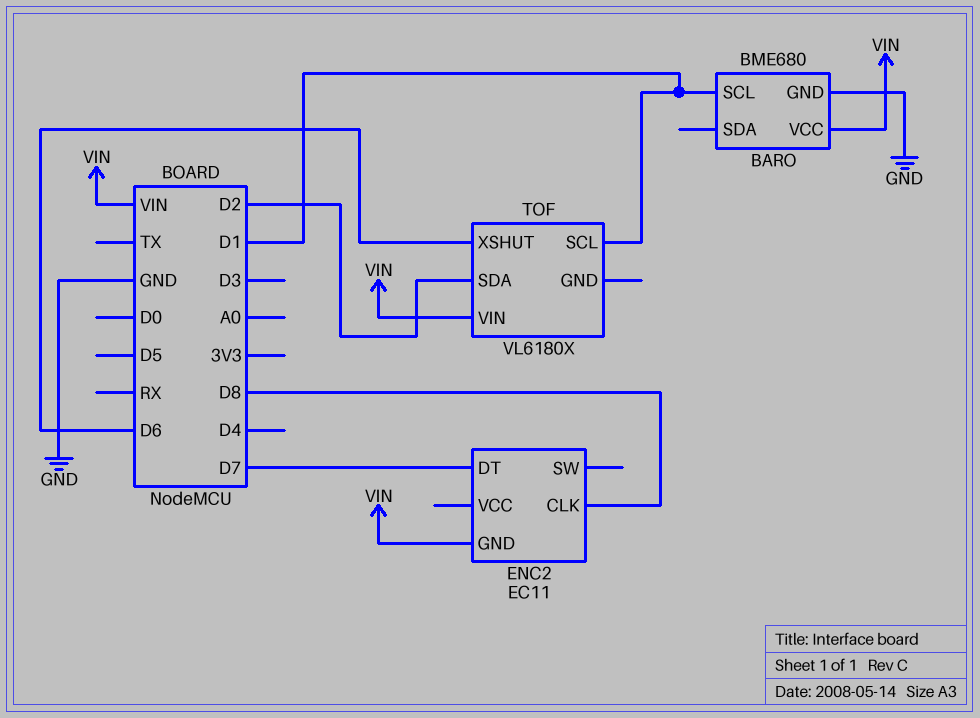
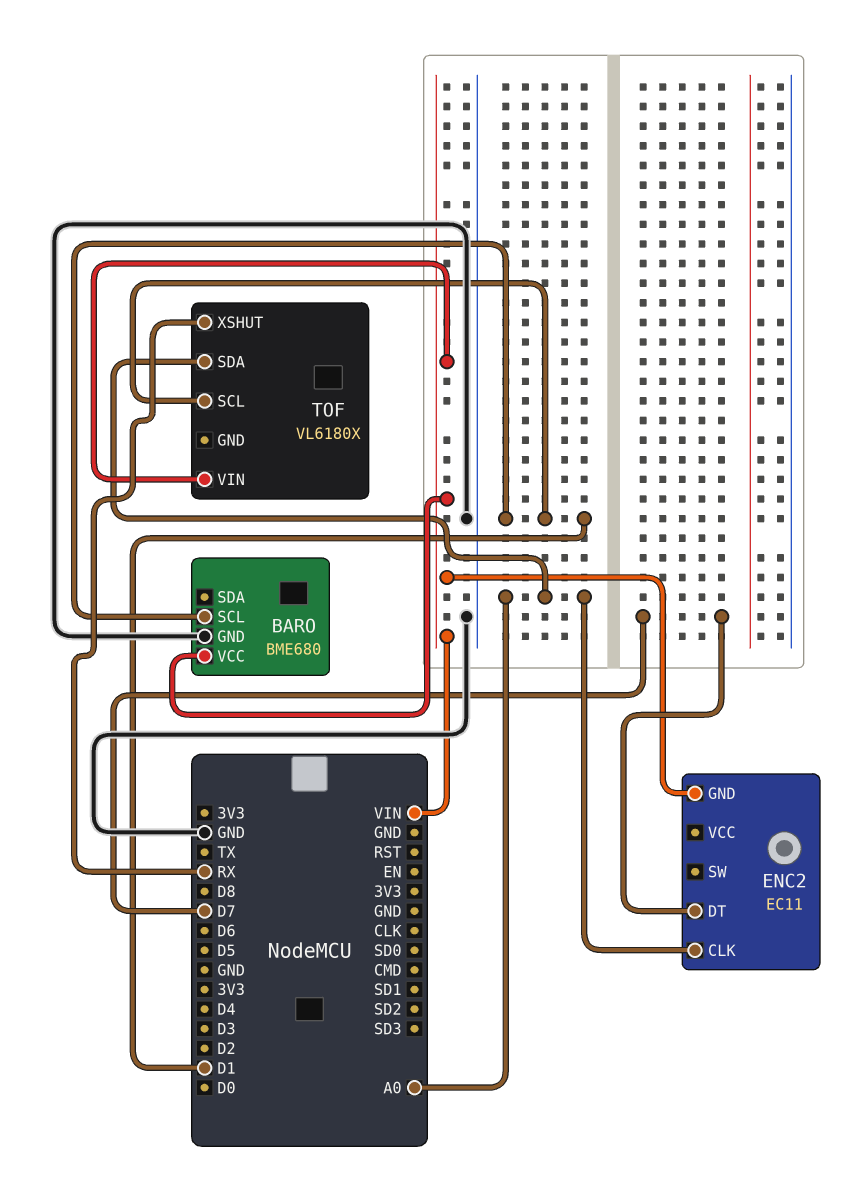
ENC2 pin CLK: D8 -> A0
TOF pin SDA: D2 -> A0
TOF pin XSHUT: D6 -> RX

